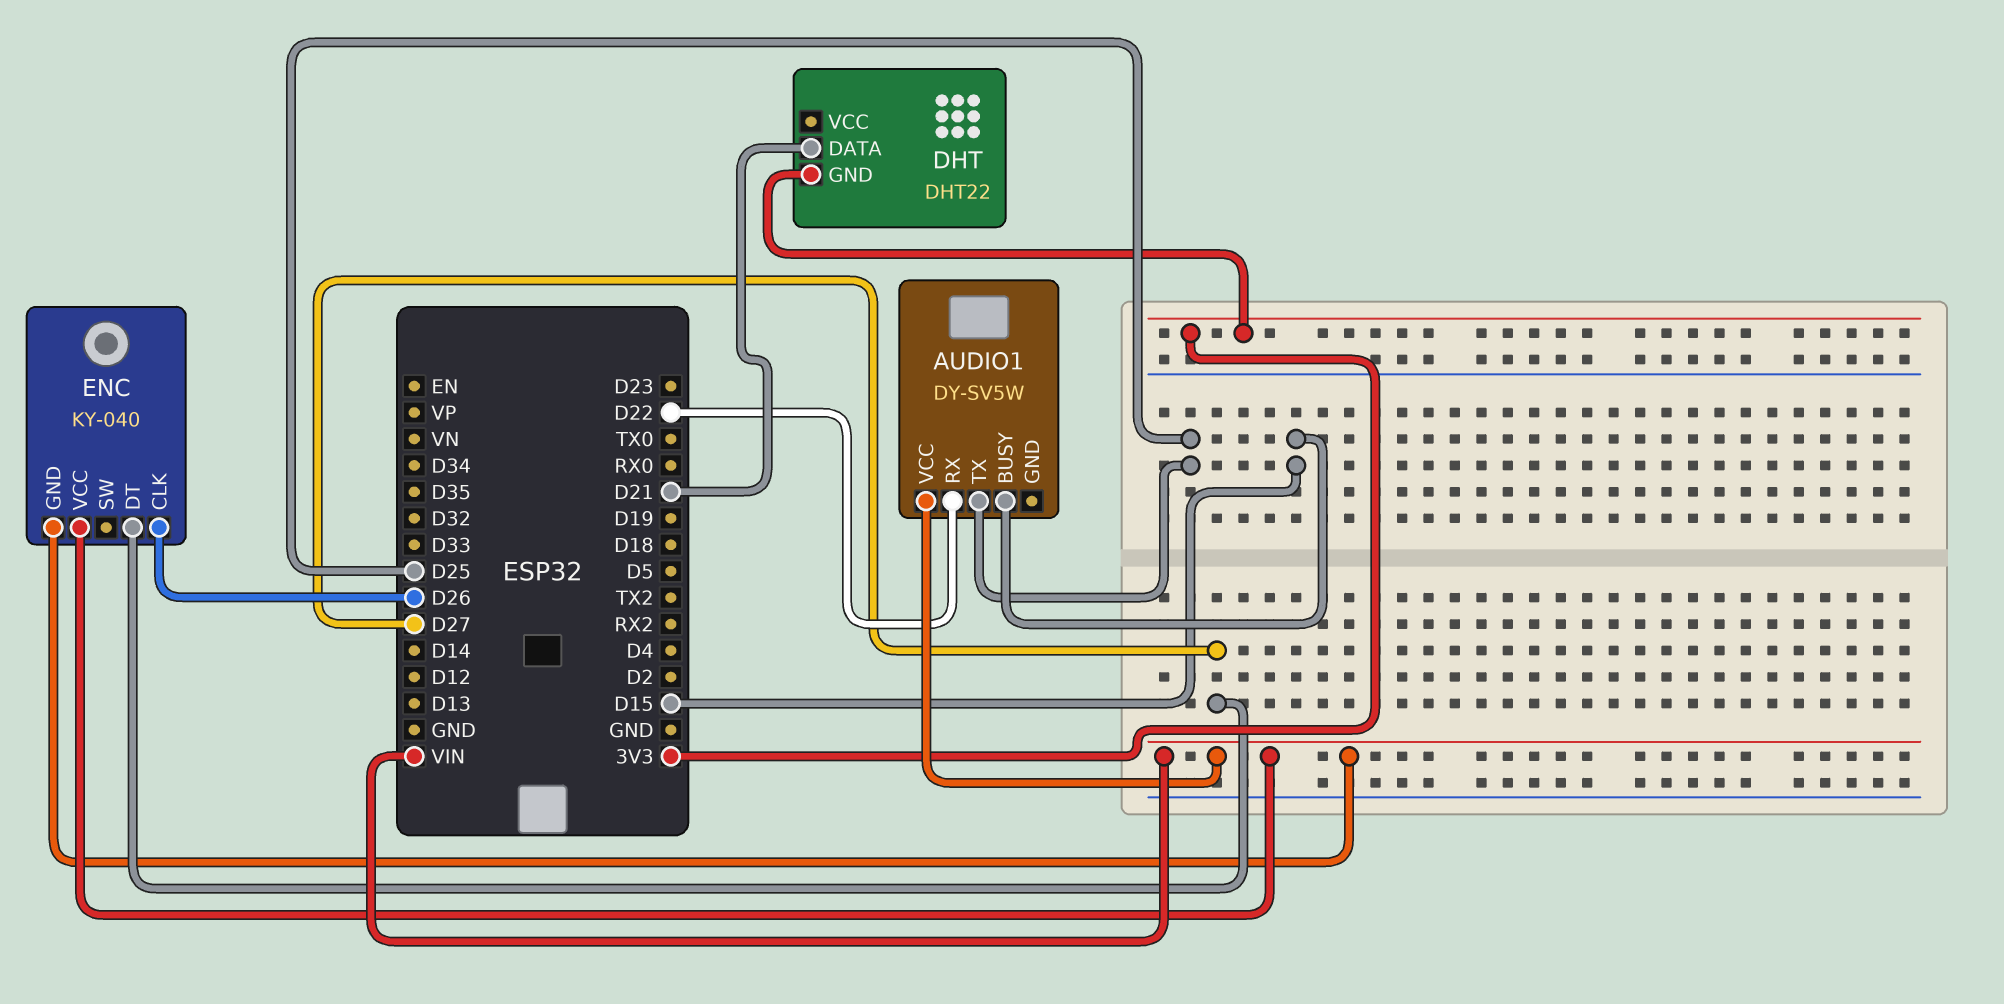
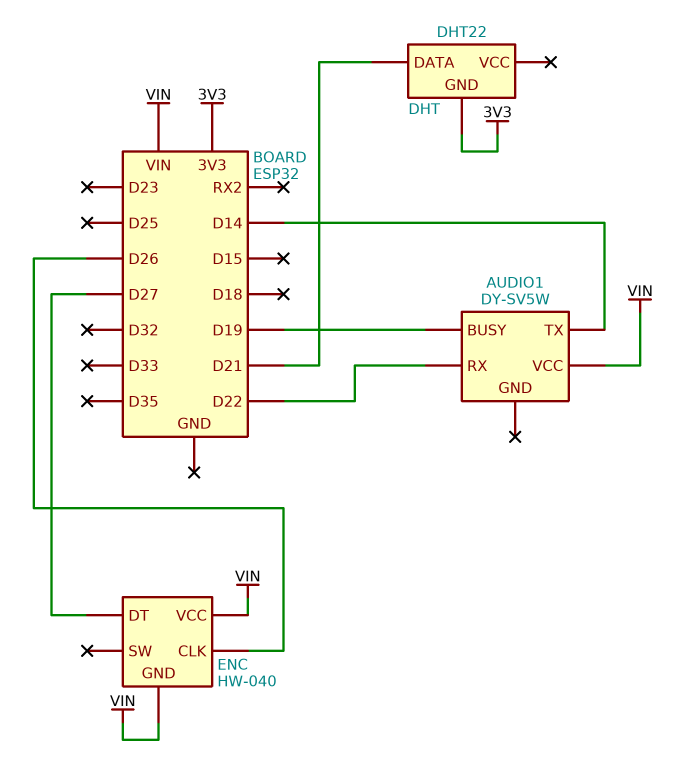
AUDIO1 pin BUSY: D15 -> D19
AUDIO1 pin TX: D25 -> D14
ENC: KY-040 -> HW-040

